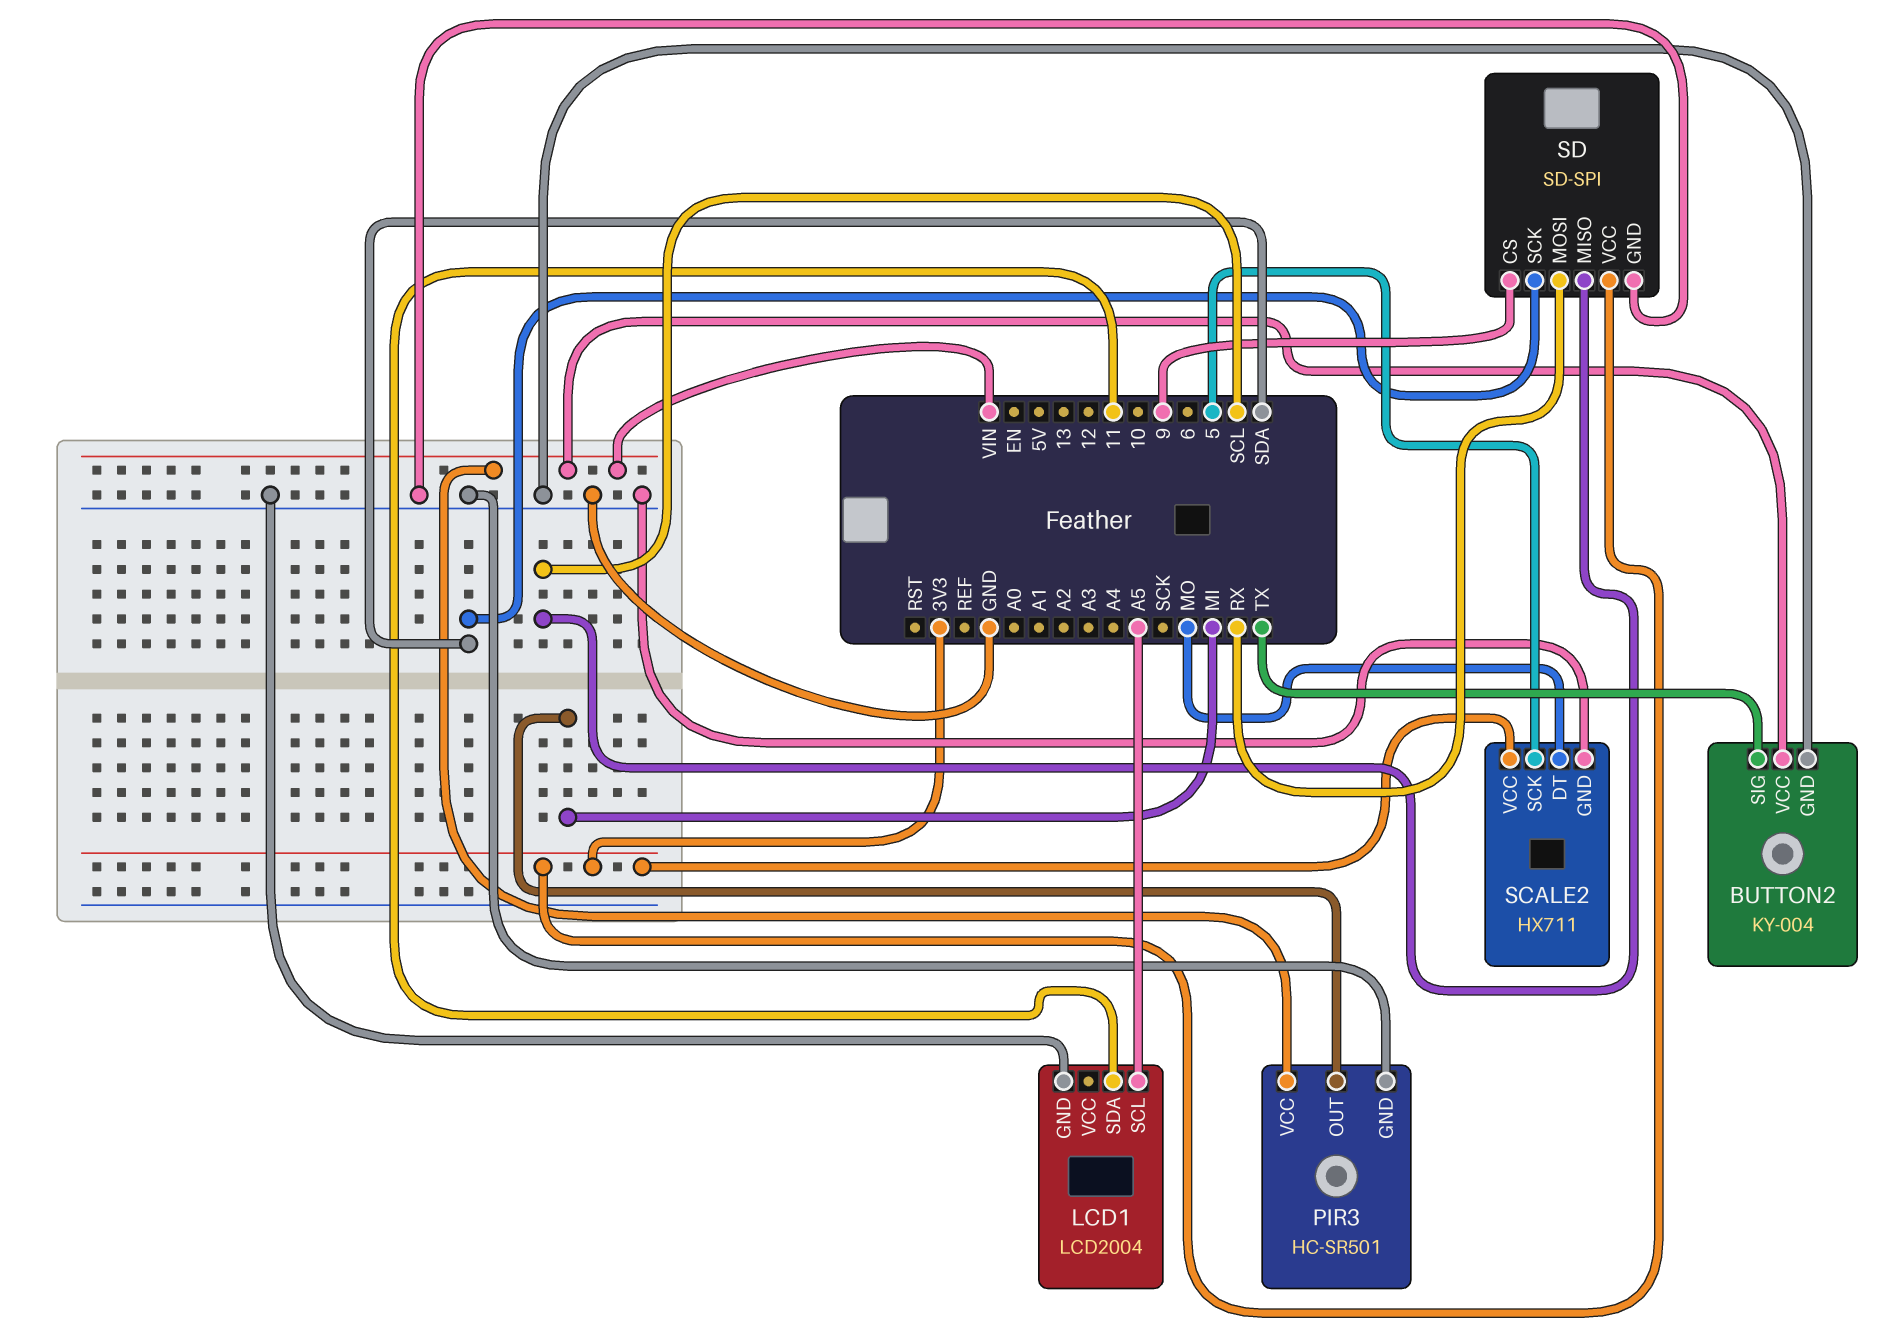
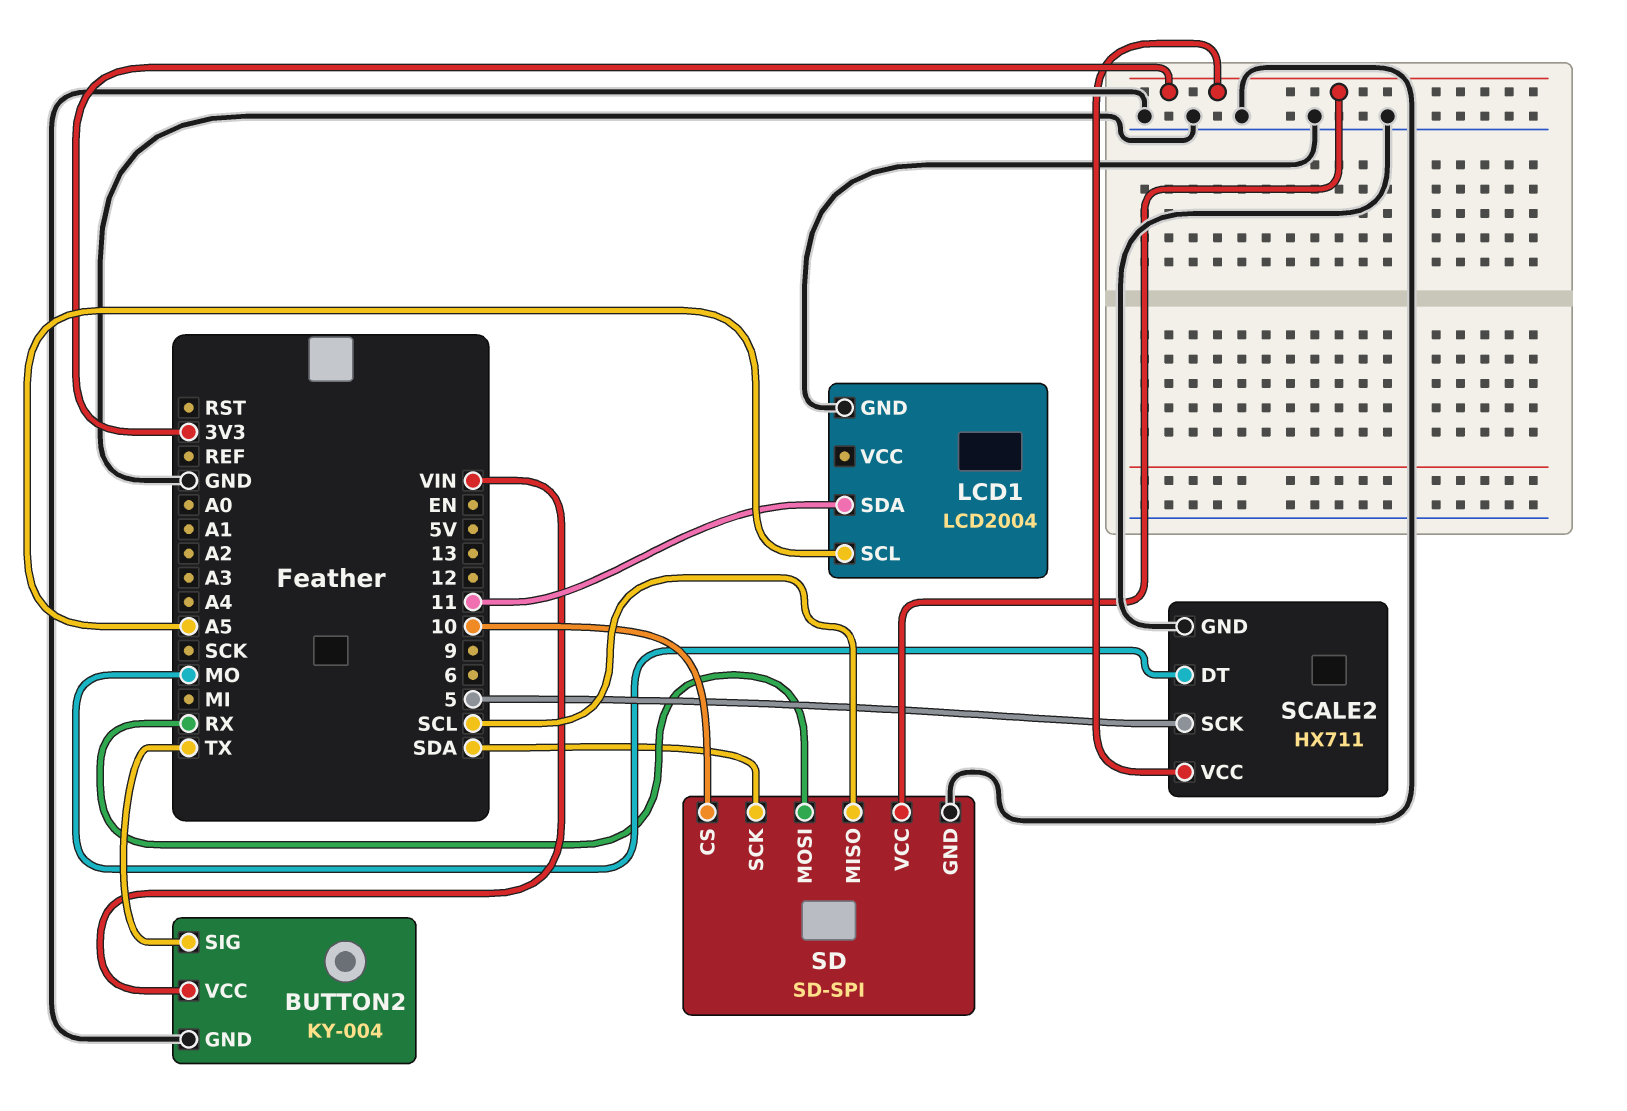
PIR3: HC-SR501 -> none
PIR3 pin GND: GND -> none
PIR3 pin OUT: MI -> none
PIR3 pin VCC: VIN -> none
SD pin CS: 9 -> 10

